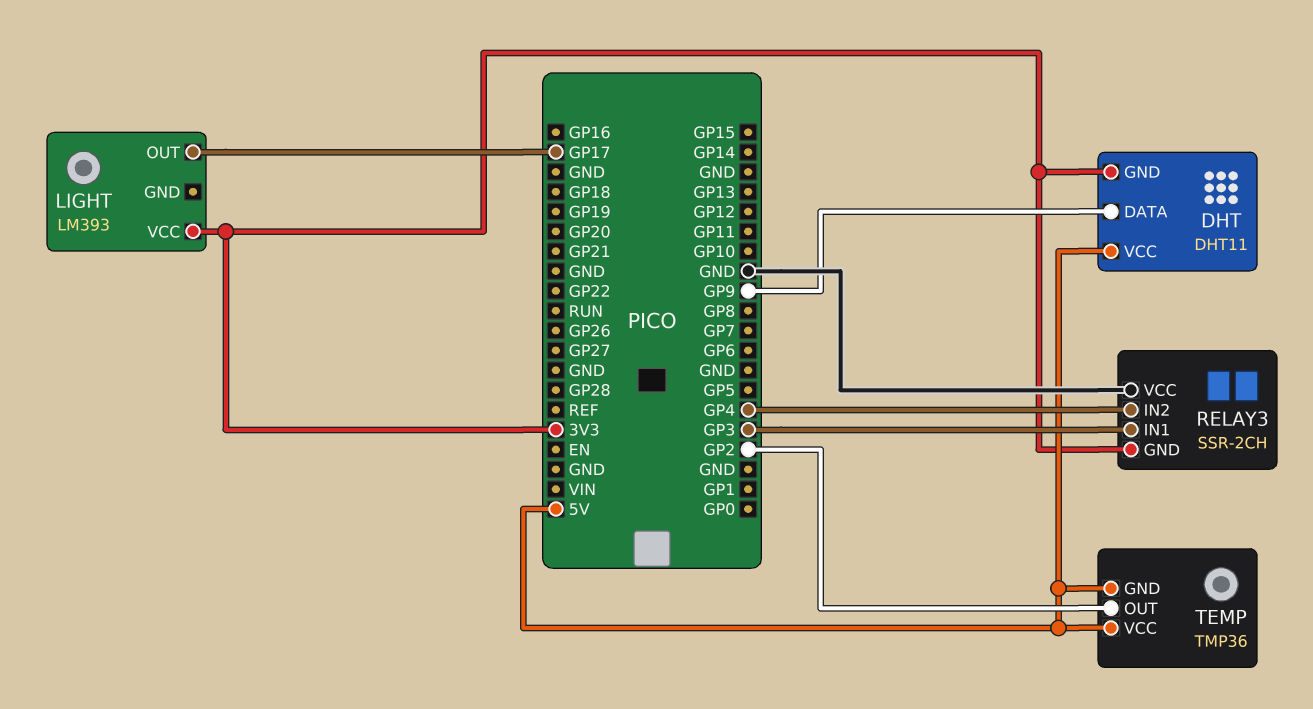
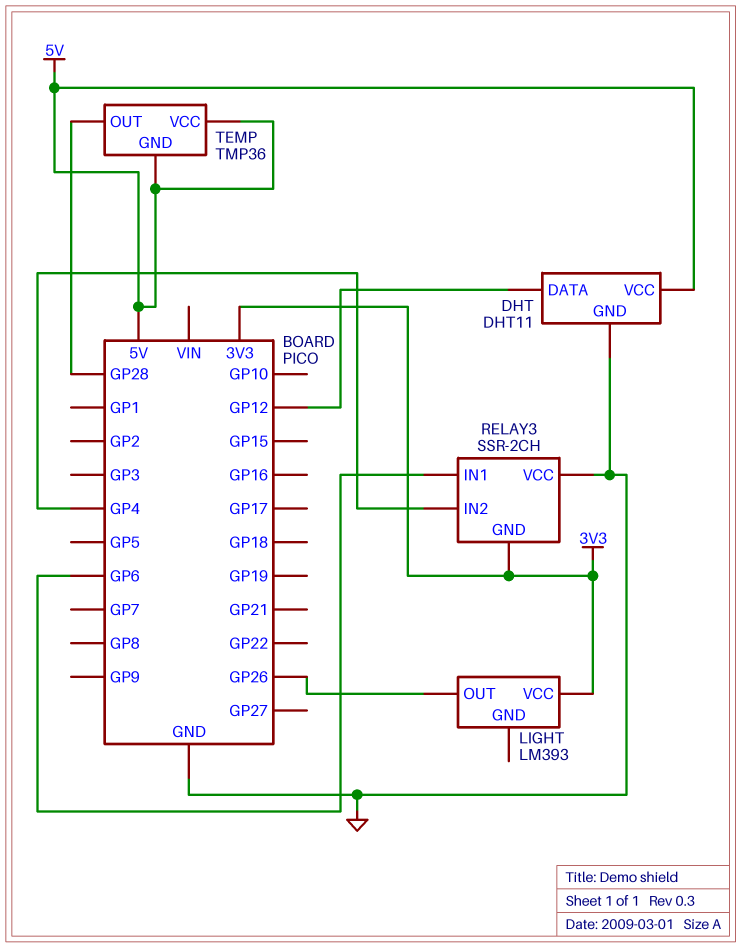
DHT pin DATA: GP9 -> GP12
DHT pin GND: 3V3 -> GND
LIGHT pin OUT: GP17 -> GP26
RELAY3 pin IN1: GP3 -> GP6
TEMP pin OUT: GP2 -> GP28

